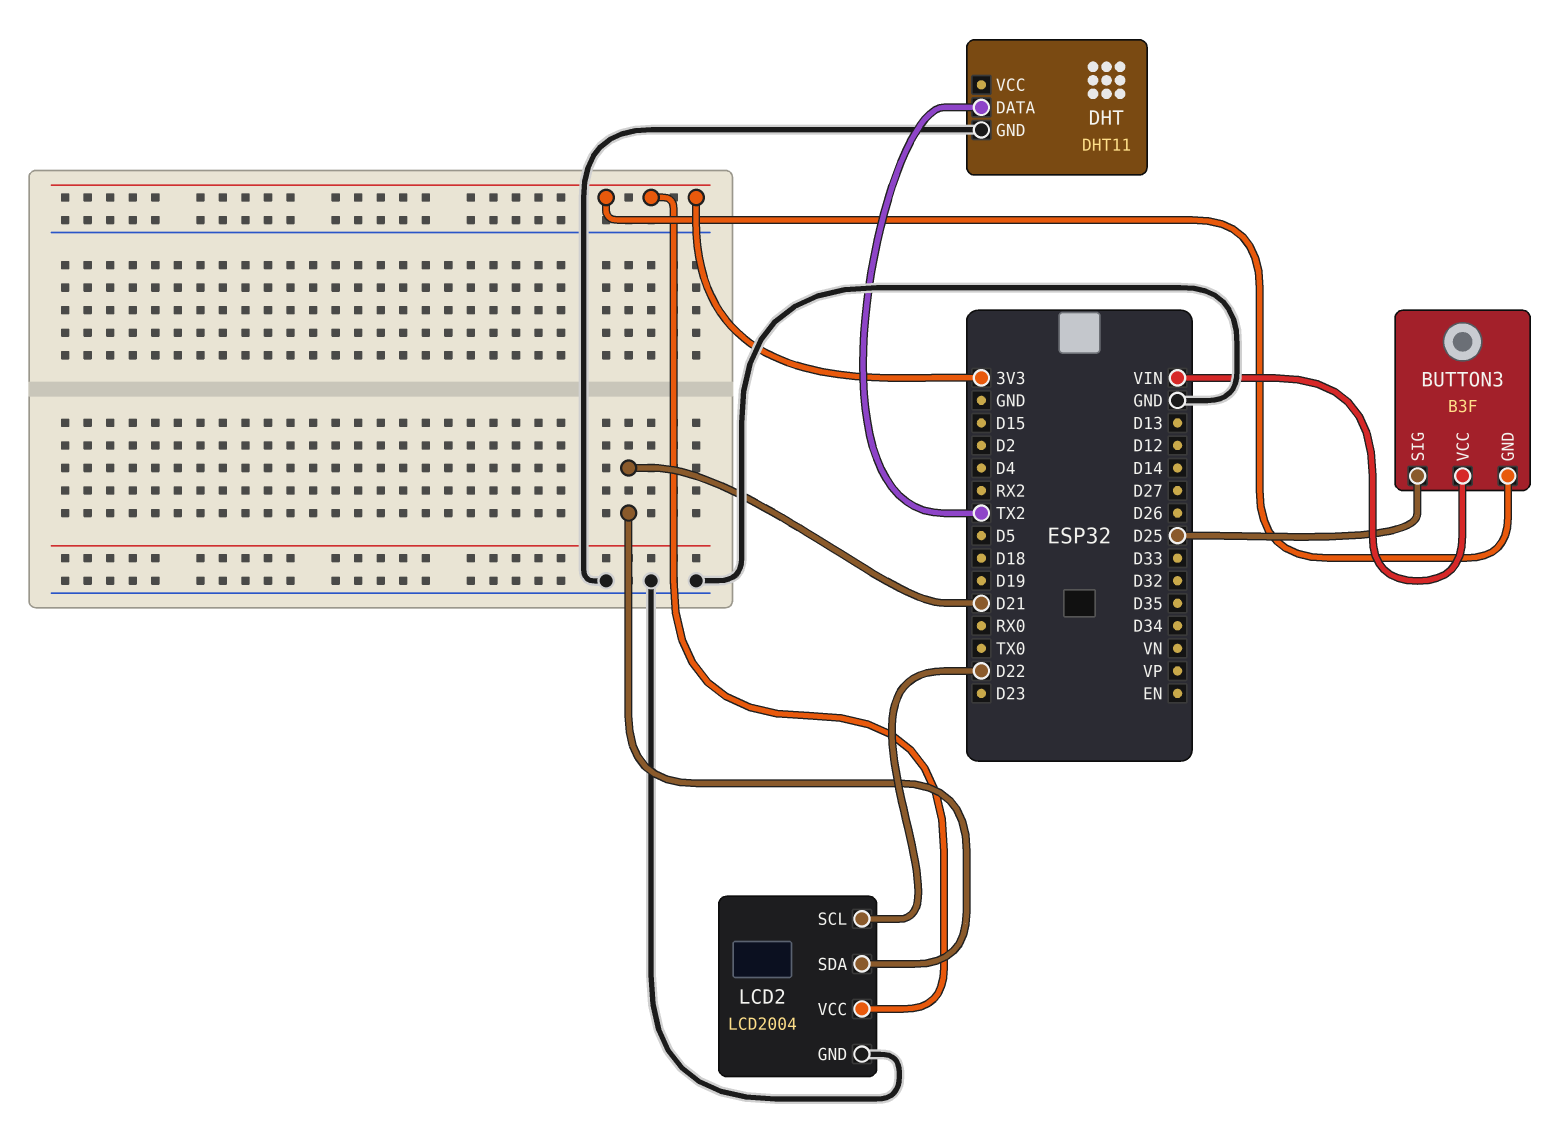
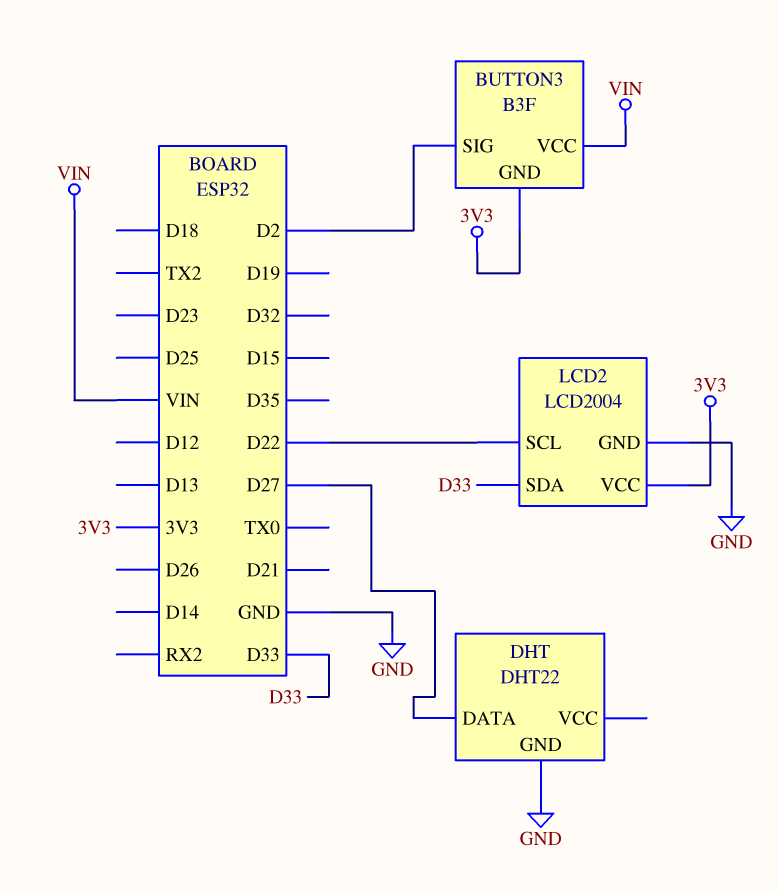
BUTTON3 pin SIG: D25 -> D2
DHT: DHT11 -> DHT22
DHT pin DATA: TX2 -> D27
LCD2 pin SDA: D21 -> D33

